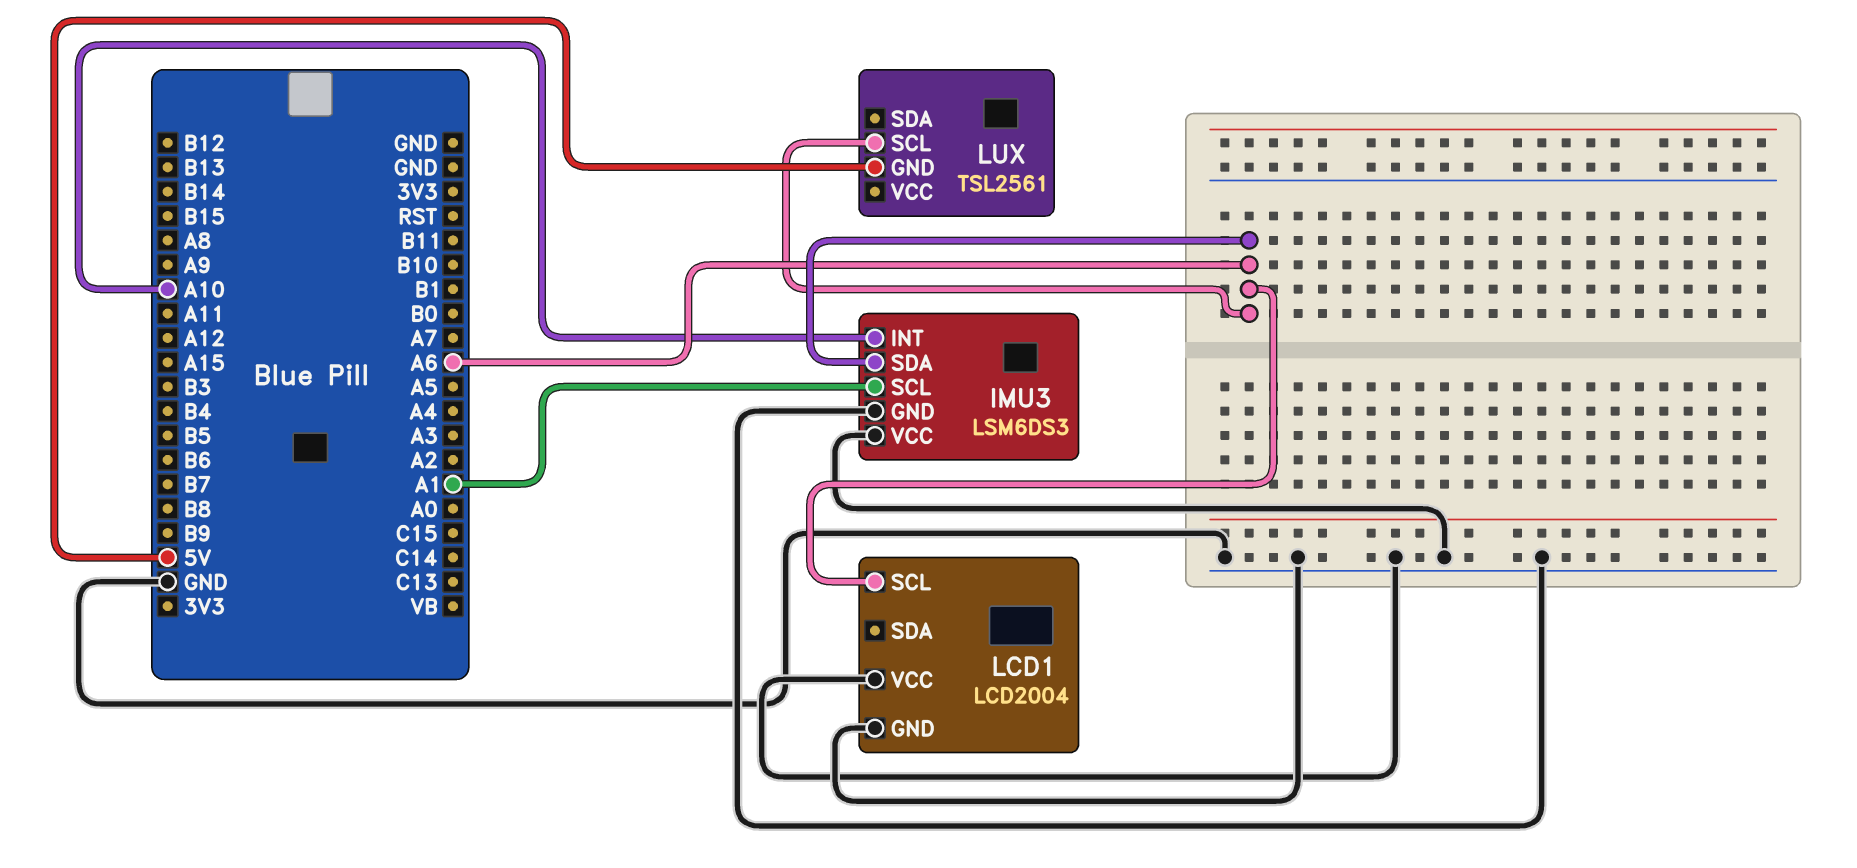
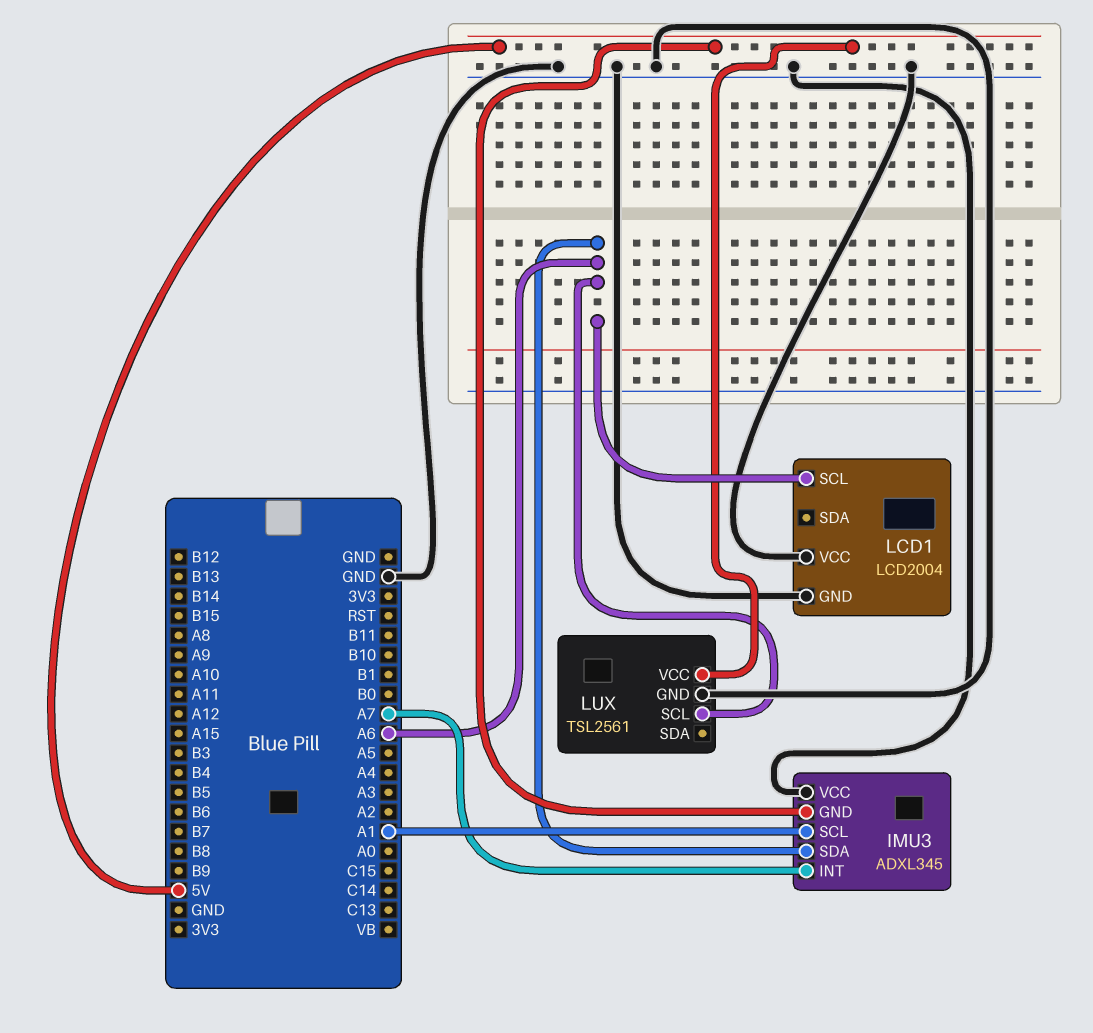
IMU3: LSM6DS3 -> ADXL345
IMU3 pin GND: GND -> 5V
IMU3 pin INT: A10 -> A7
LUX pin GND: 5V -> GND
LUX pin VCC: none -> 5V

